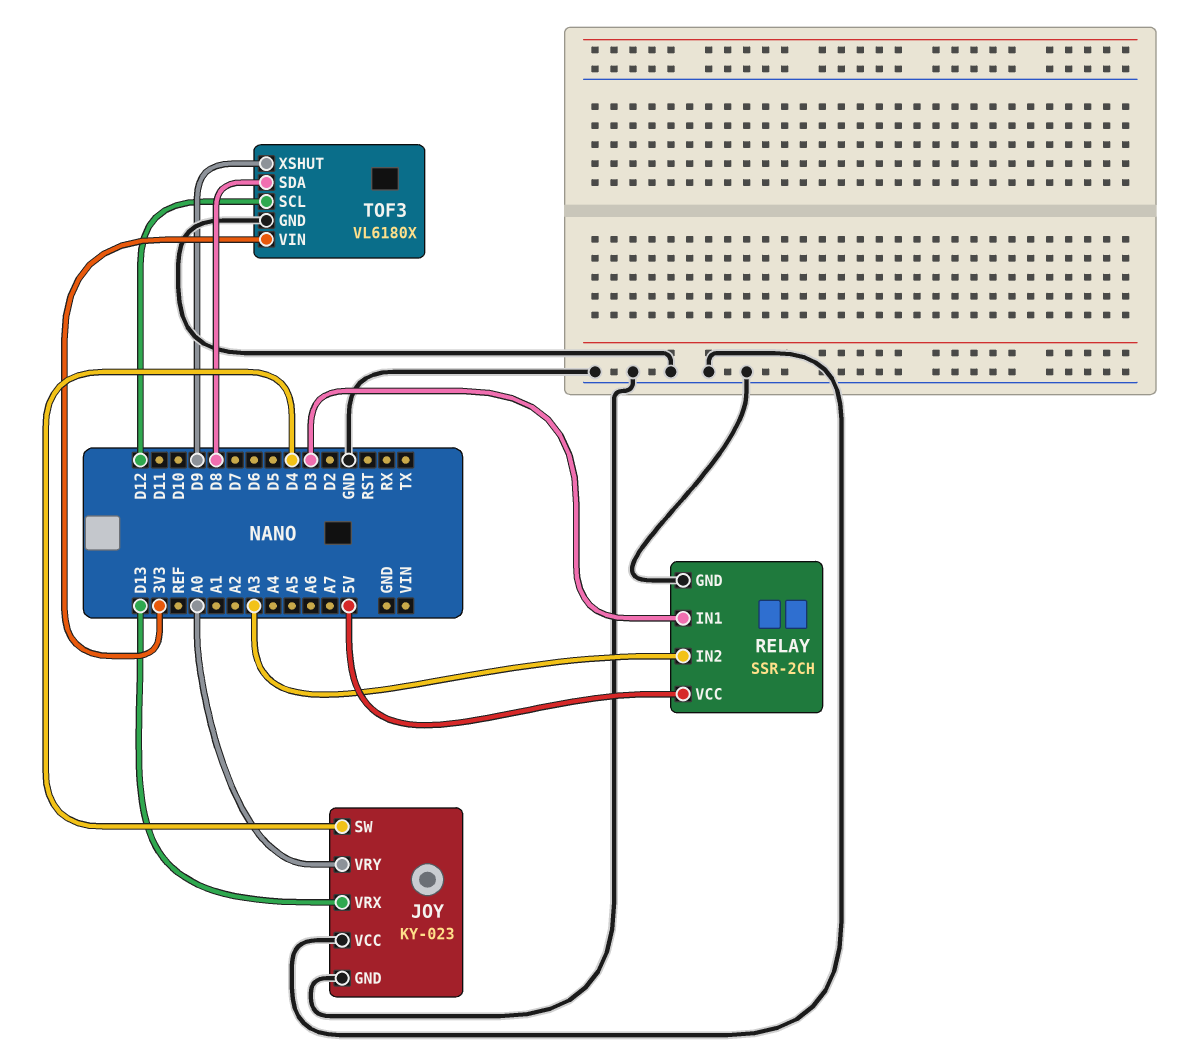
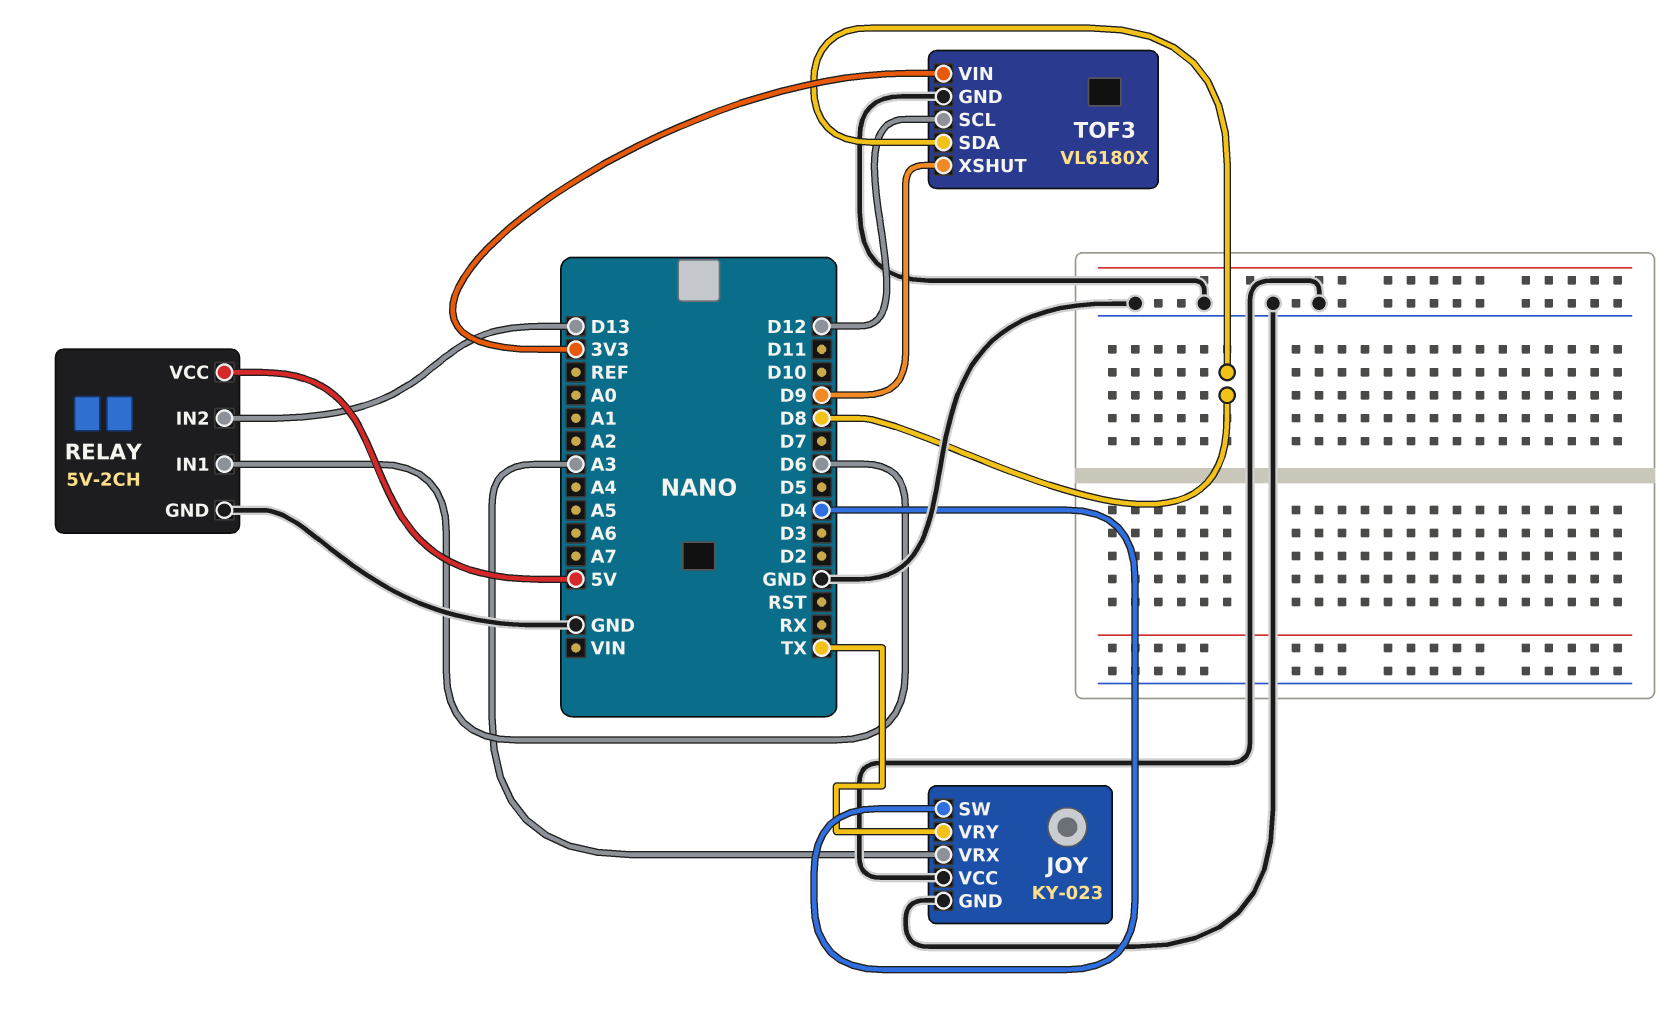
JOY pin VRX: D13 -> A3
JOY pin VRY: A0 -> TX
RELAY: SSR-2CH -> 5V-2CH
RELAY pin IN1: D3 -> D6
RELAY pin IN2: A3 -> D13

